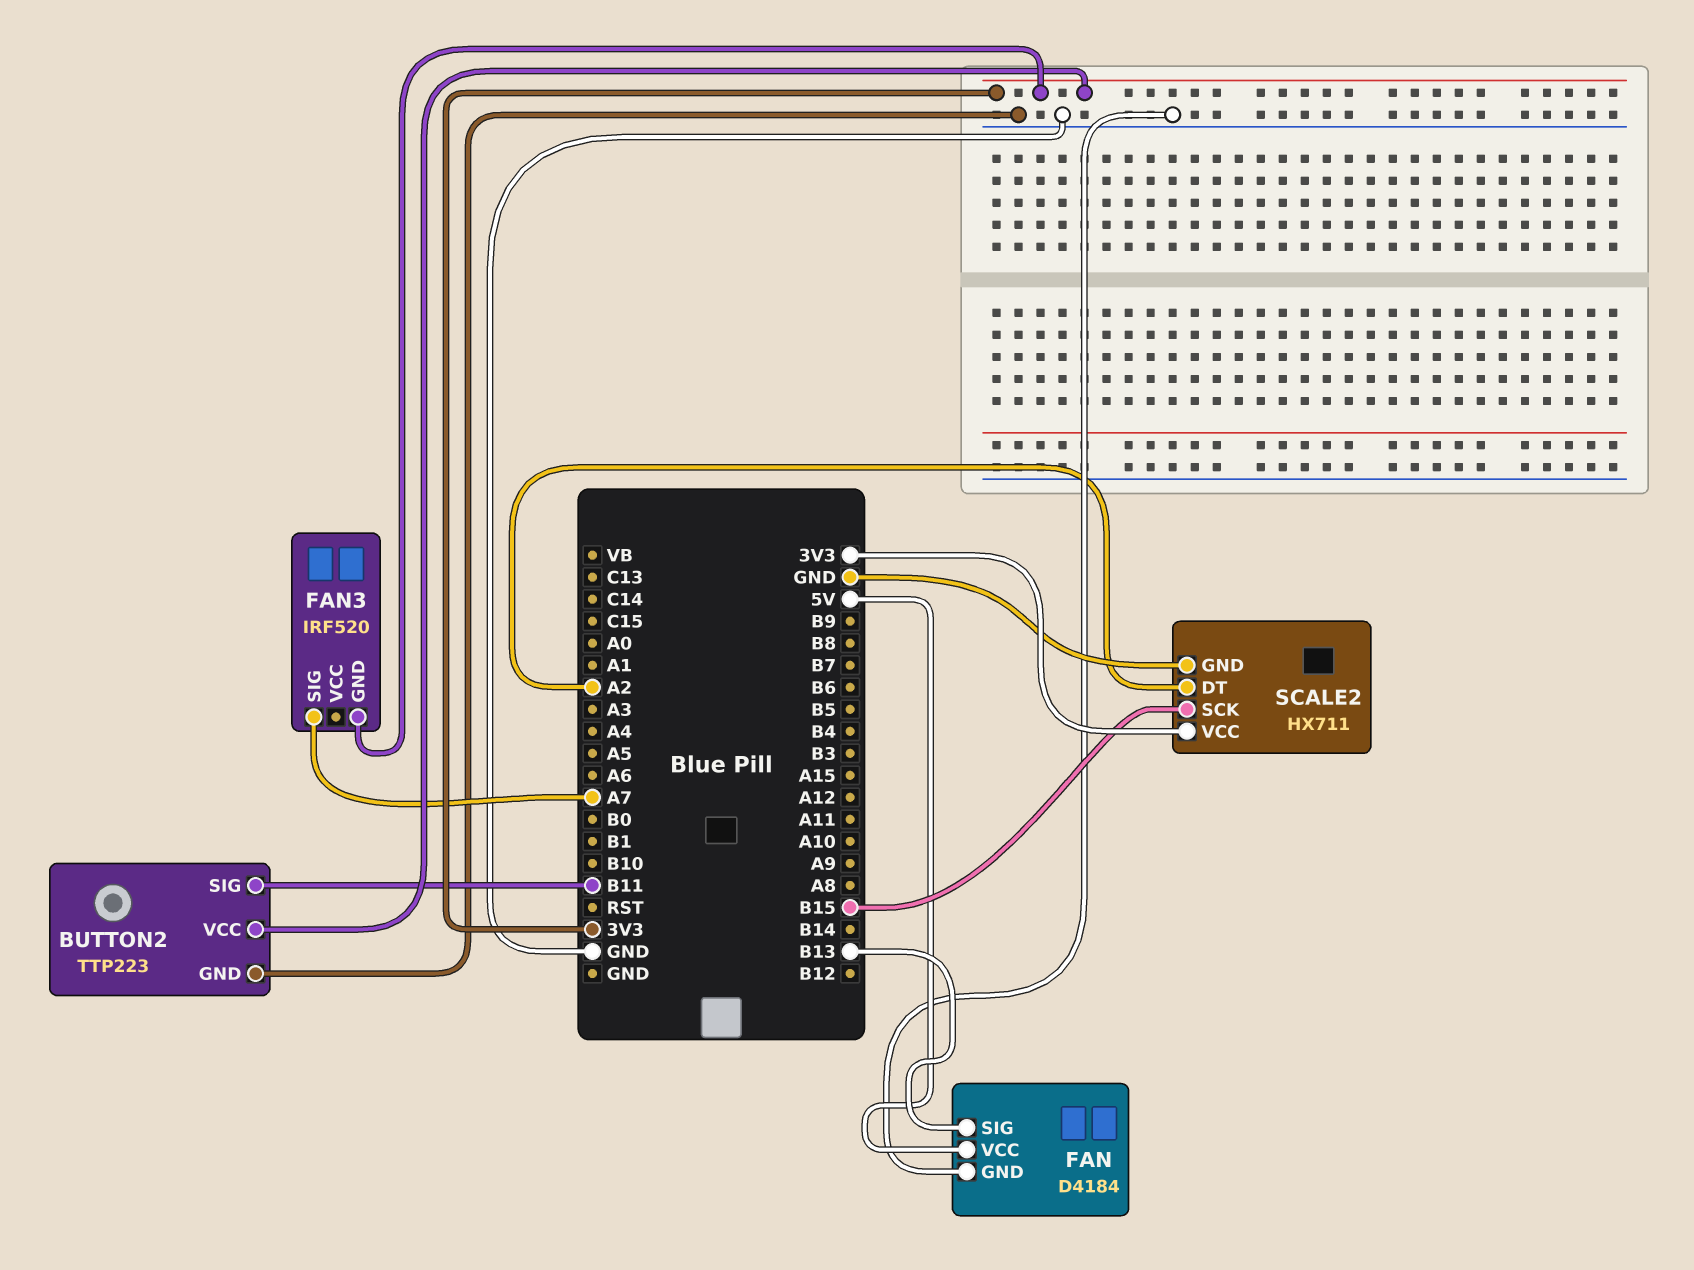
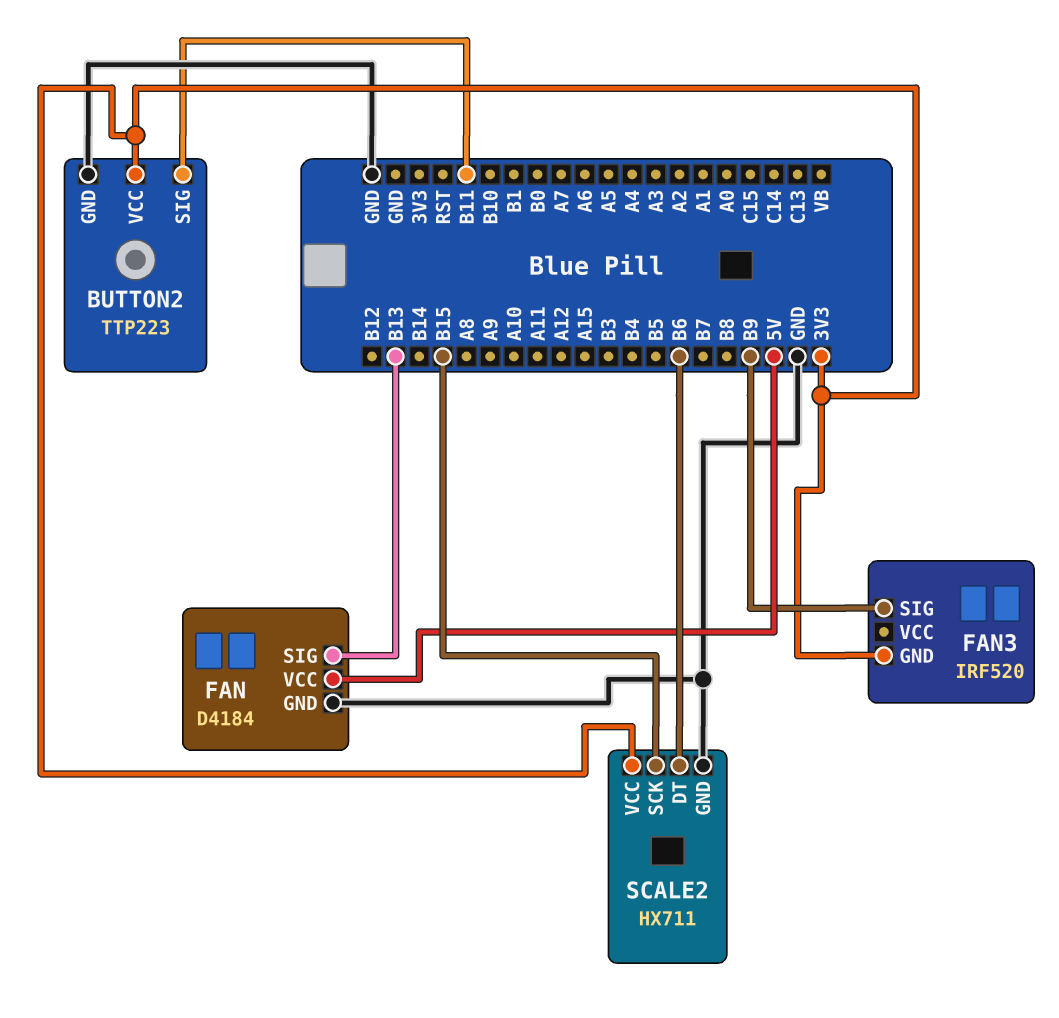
FAN3 pin SIG: A7 -> B9
SCALE2 pin DT: A2 -> B6

